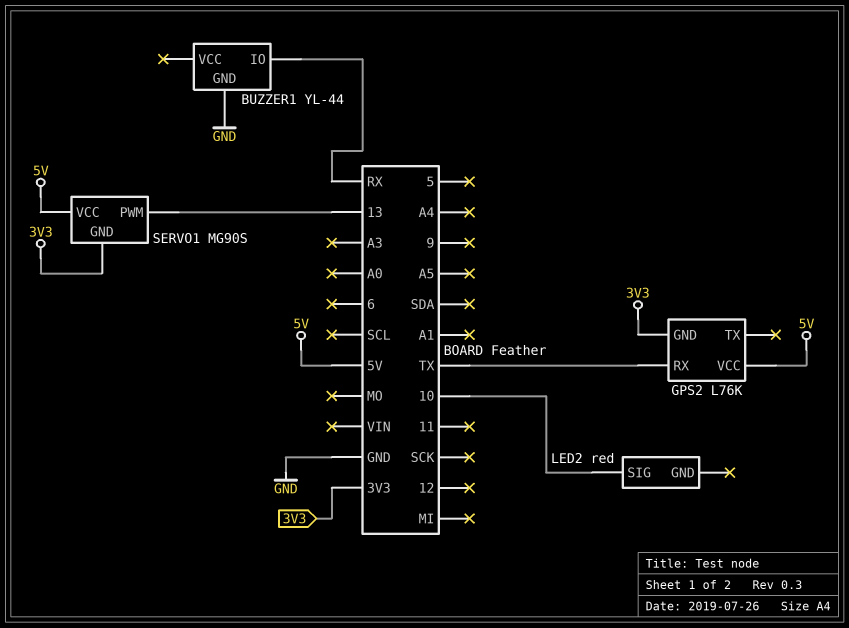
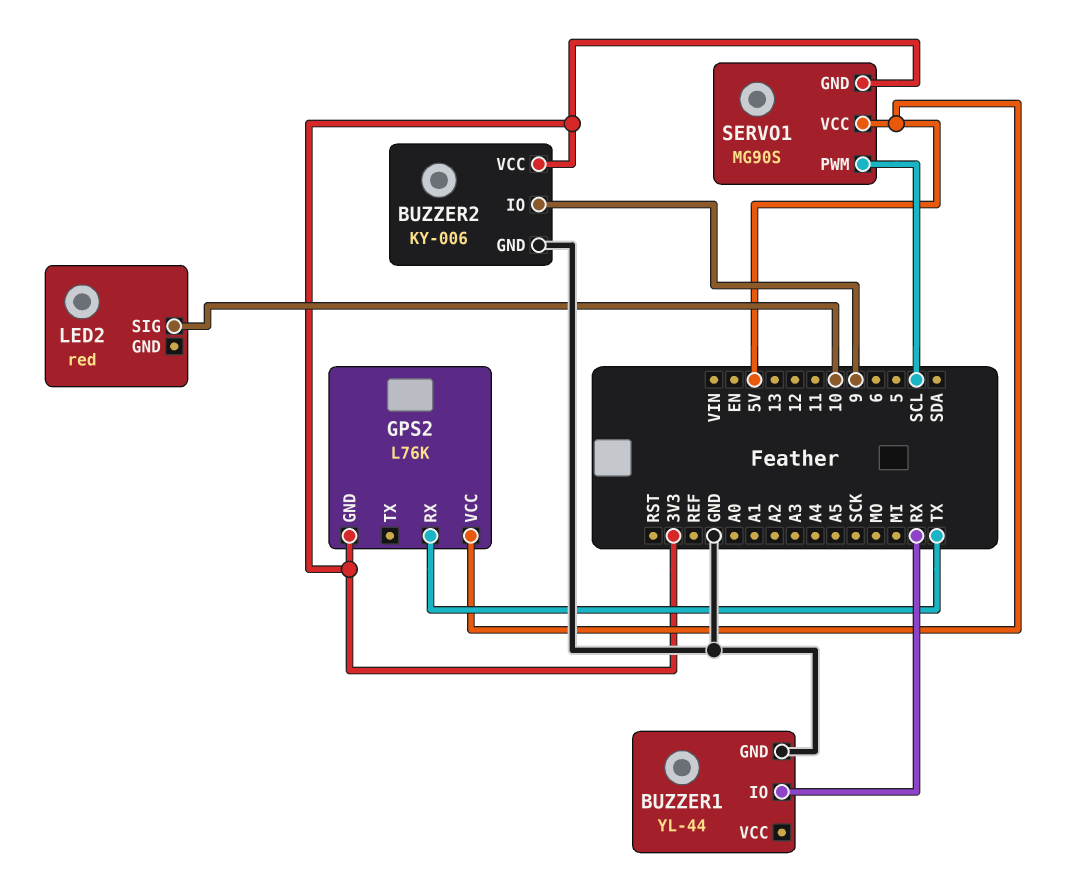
BUZZER2: none -> KY-006
BUZZER2 pin GND: none -> GND
BUZZER2 pin IO: none -> 9
BUZZER2 pin VCC: none -> 3V3
SERVO1 pin PWM: 13 -> SCL

